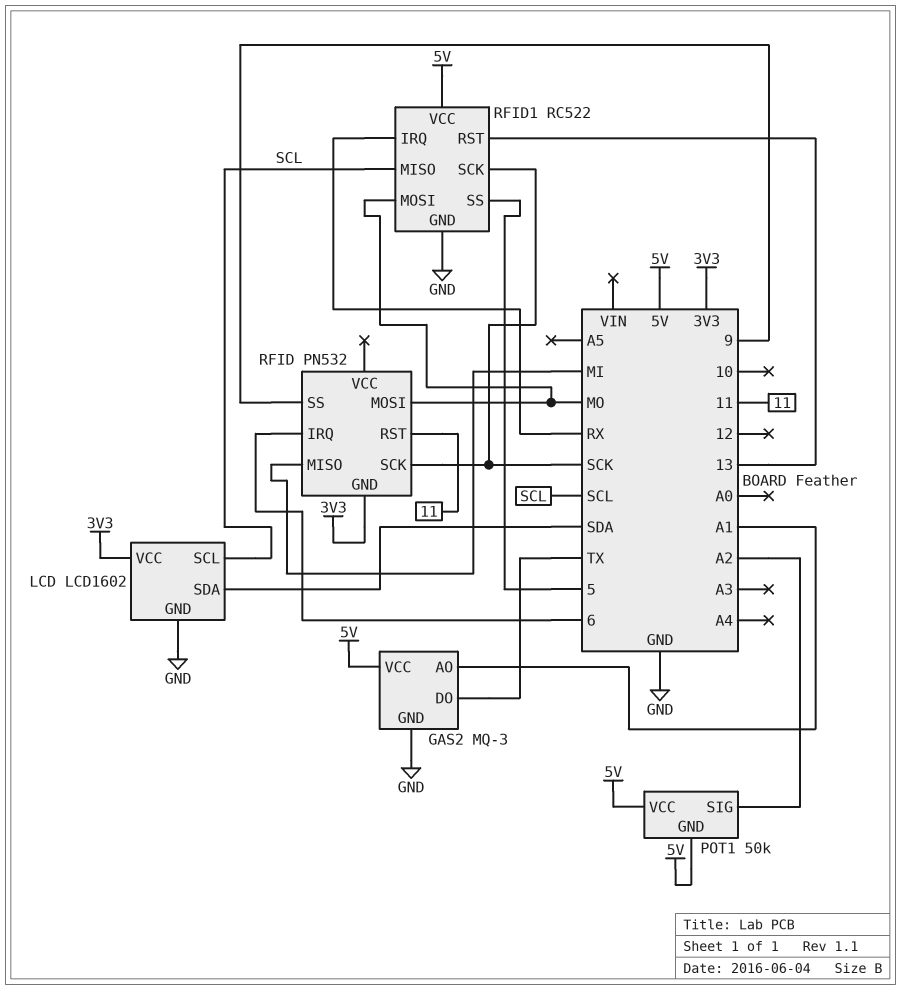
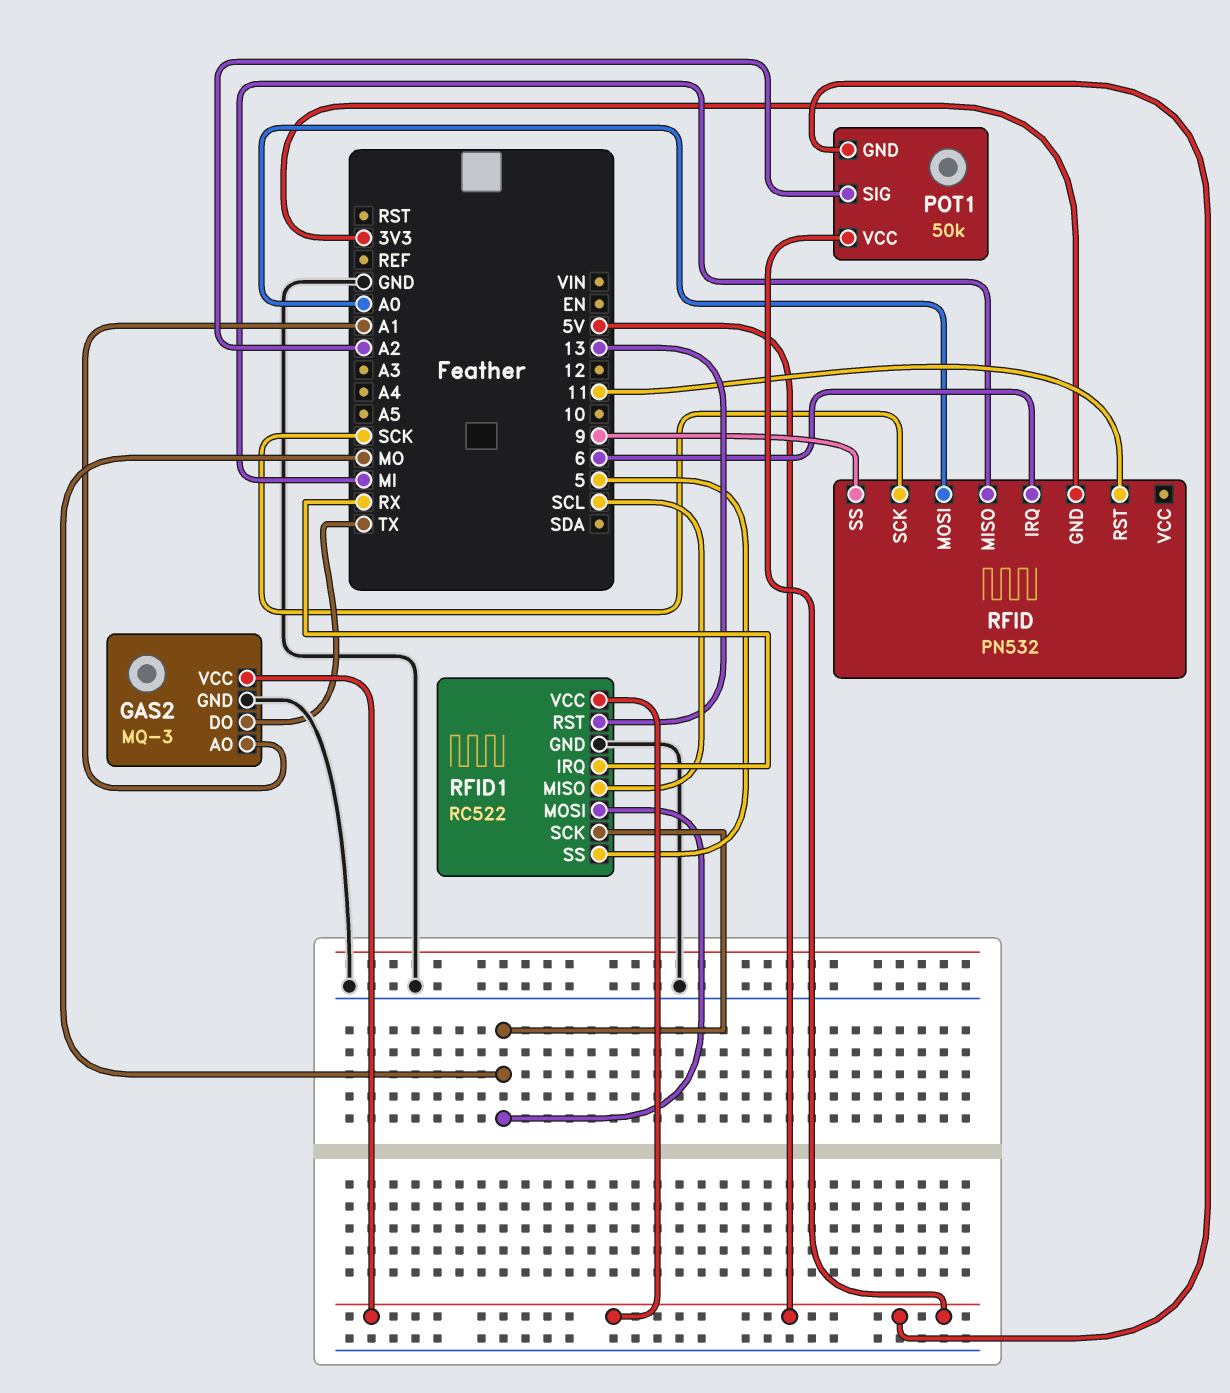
LCD: LCD1602 -> none
LCD pin GND: GND -> none
LCD pin SCL: SCL -> none
LCD pin SDA: SDA -> none
LCD pin VCC: 3V3 -> none
RFID pin MOSI: MO -> A0
RFID1 pin SCK: SCK -> MO

